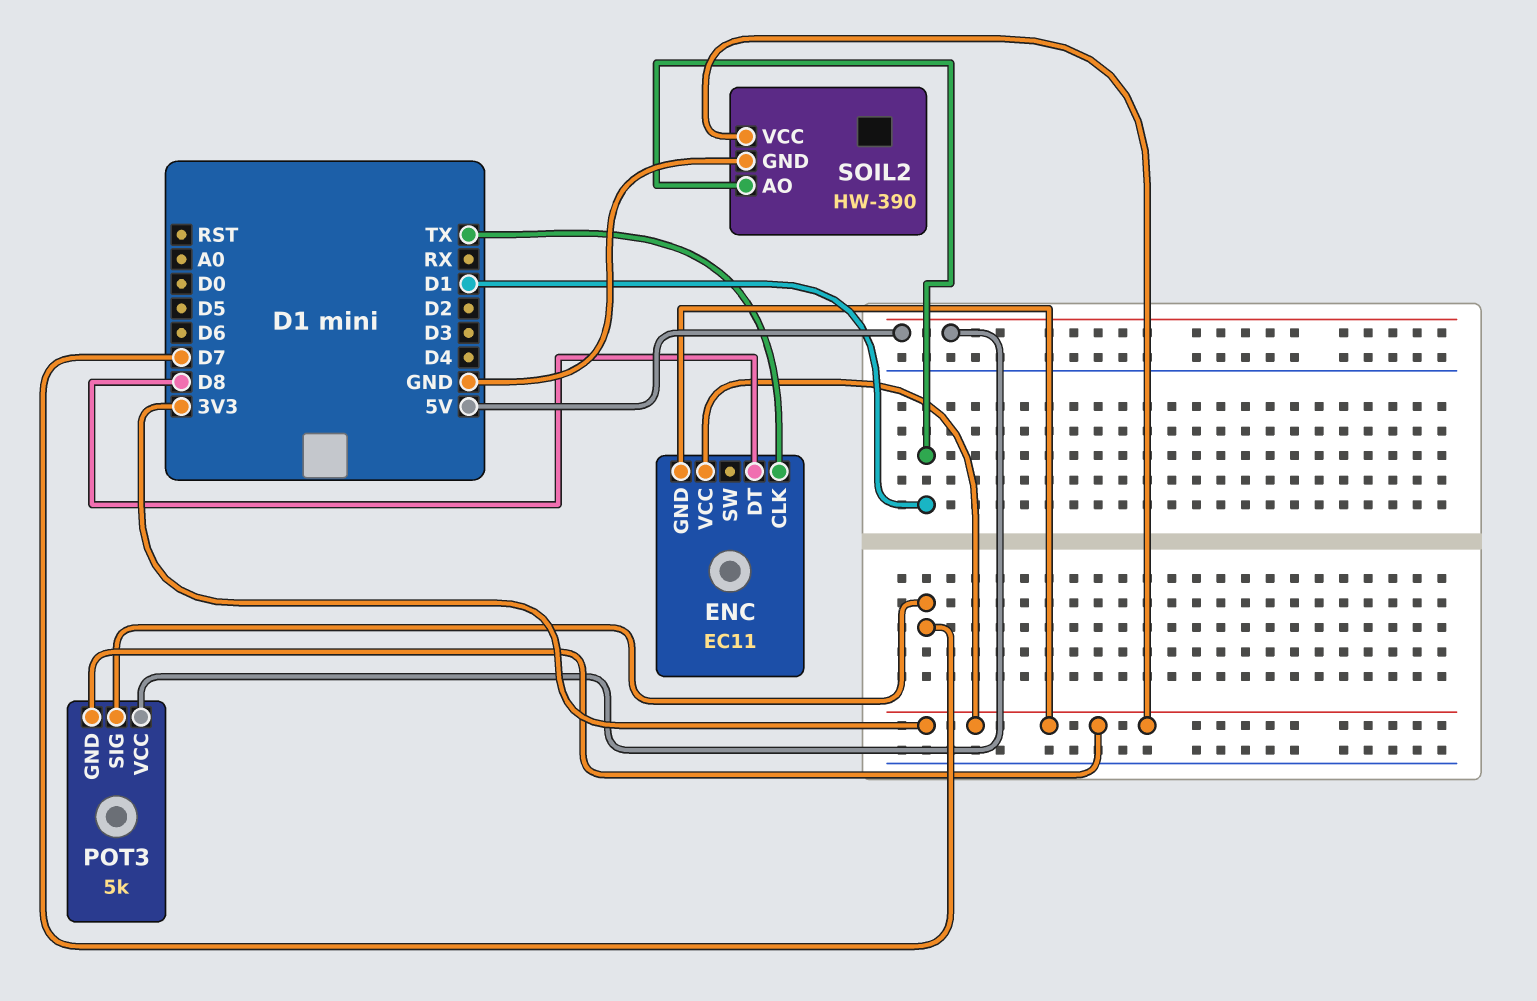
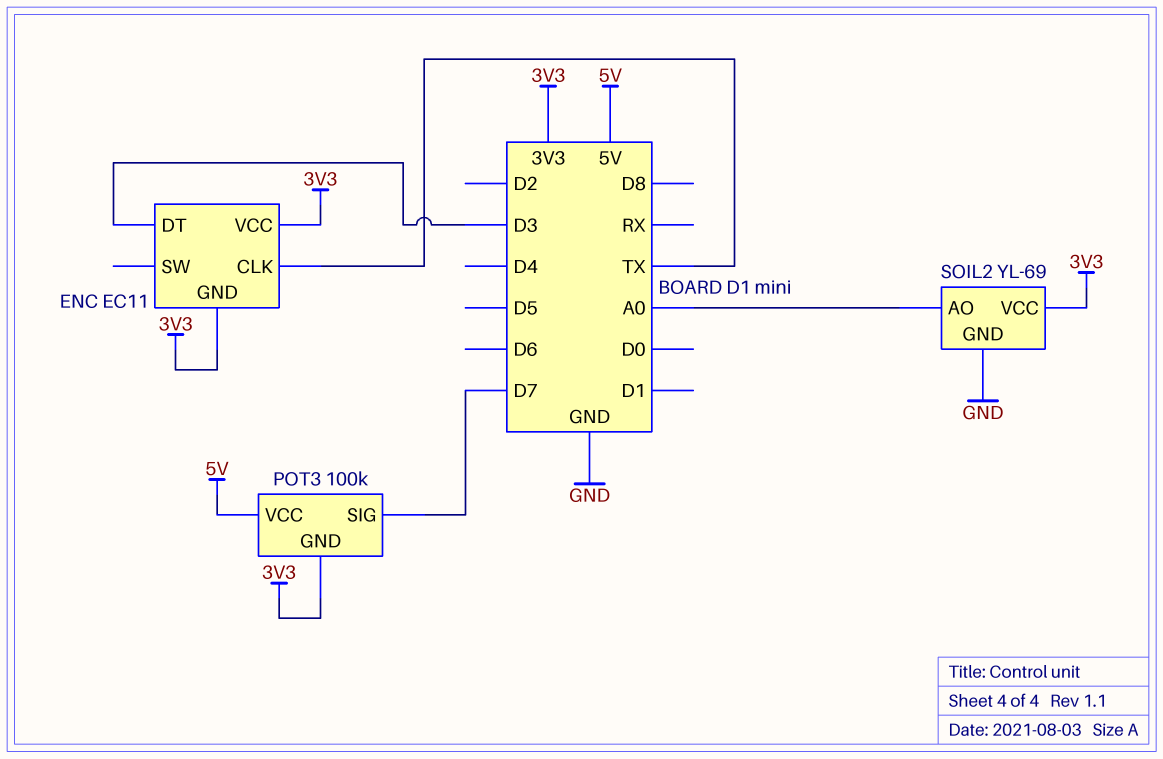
ENC pin DT: D8 -> D3
POT3: 5k -> 100k
SOIL2: HW-390 -> YL-69
SOIL2 pin AO: D1 -> A0

